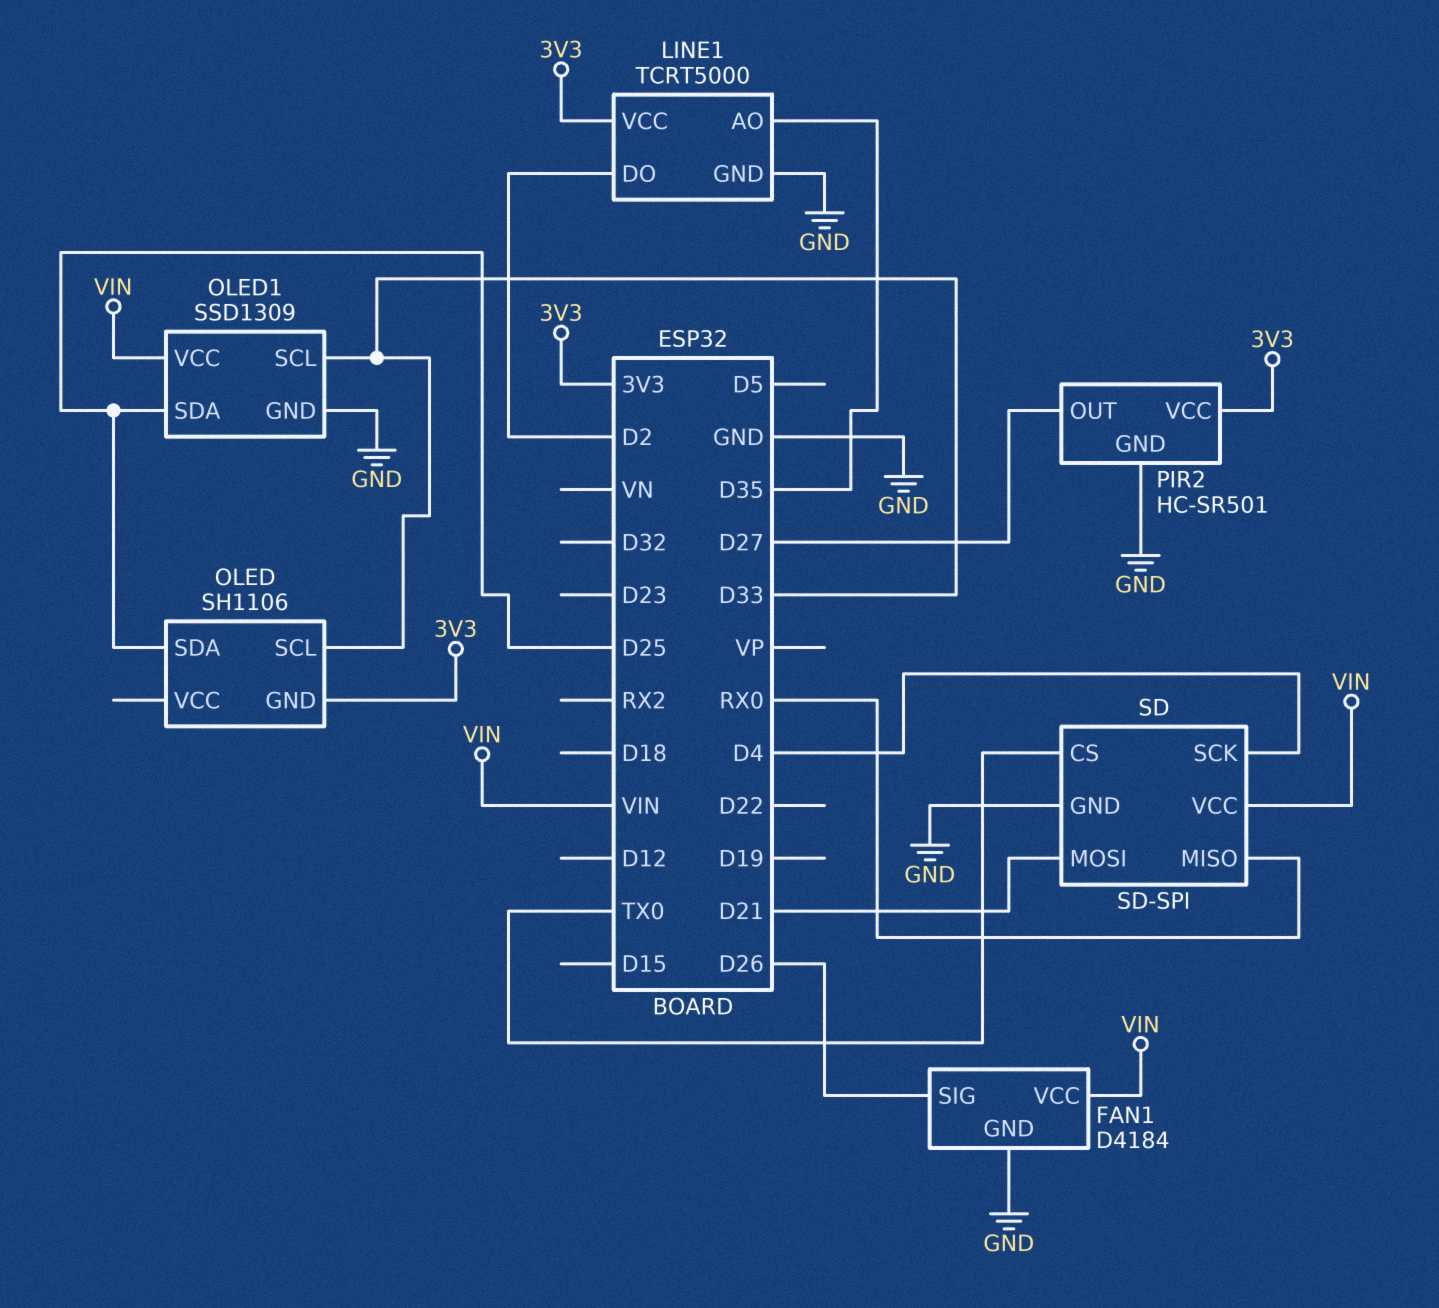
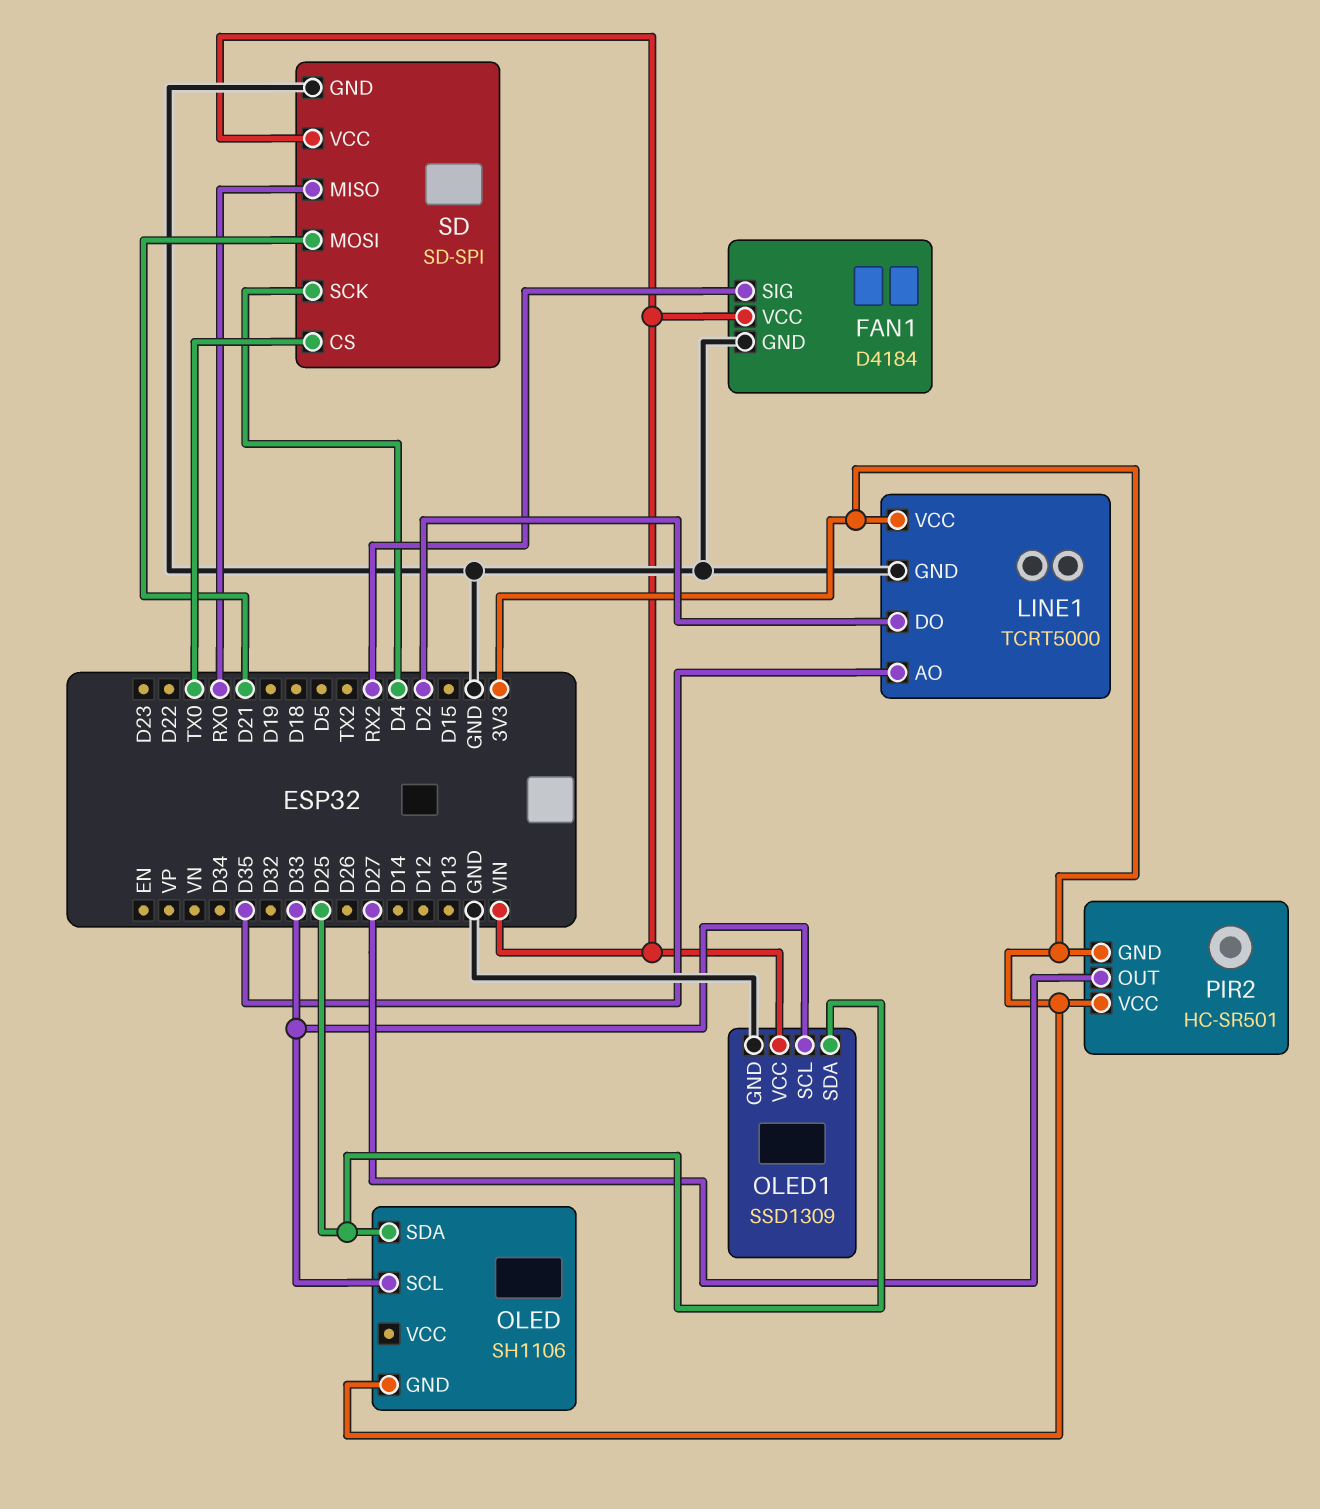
FAN1 pin SIG: D26 -> RX2
PIR2 pin GND: GND -> 3V3

